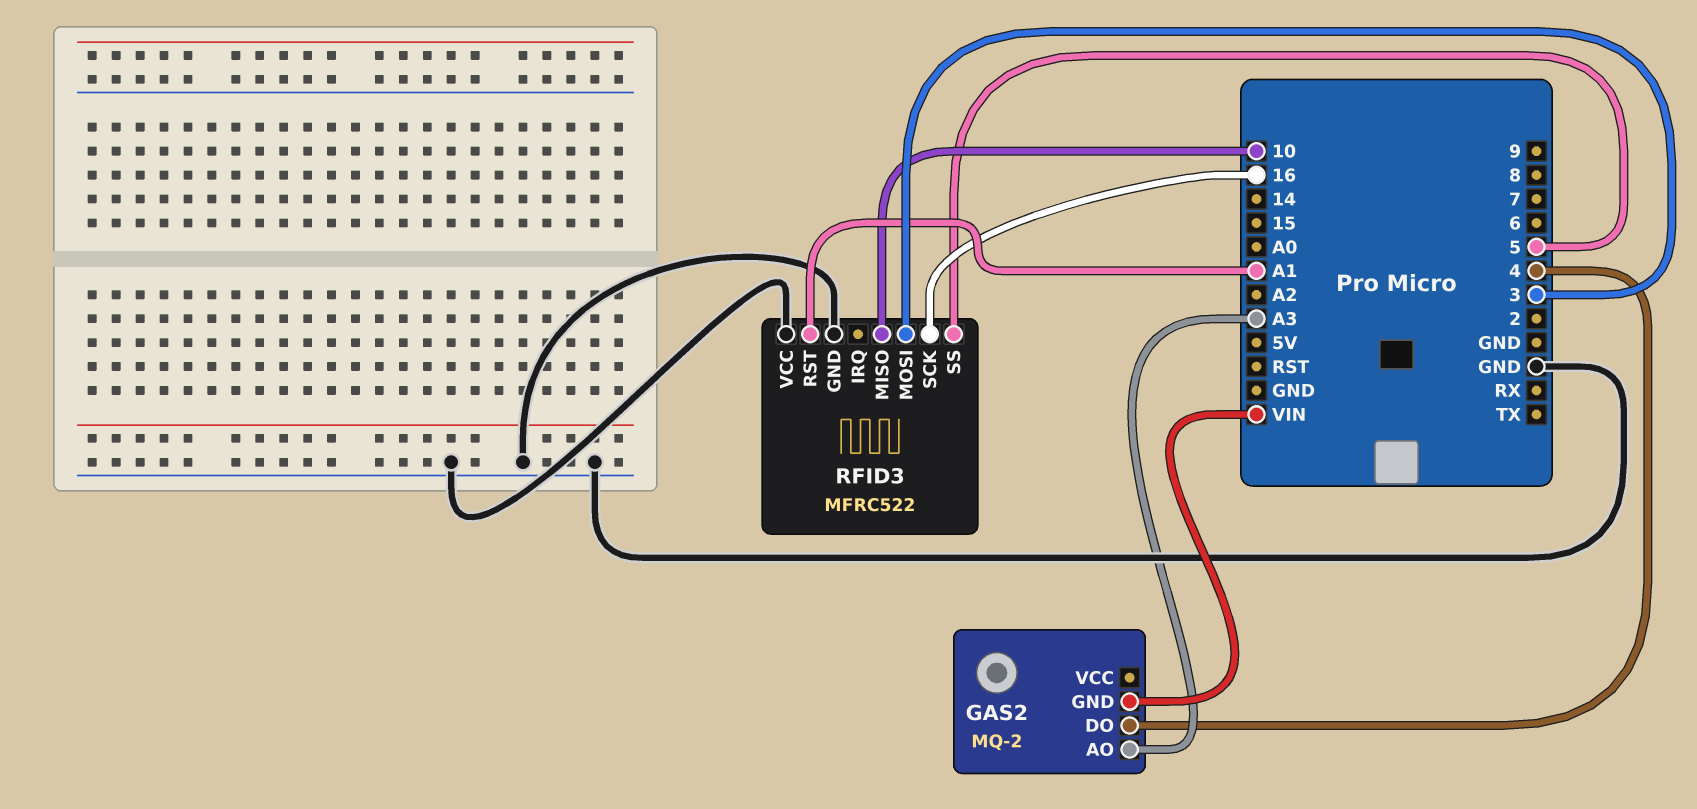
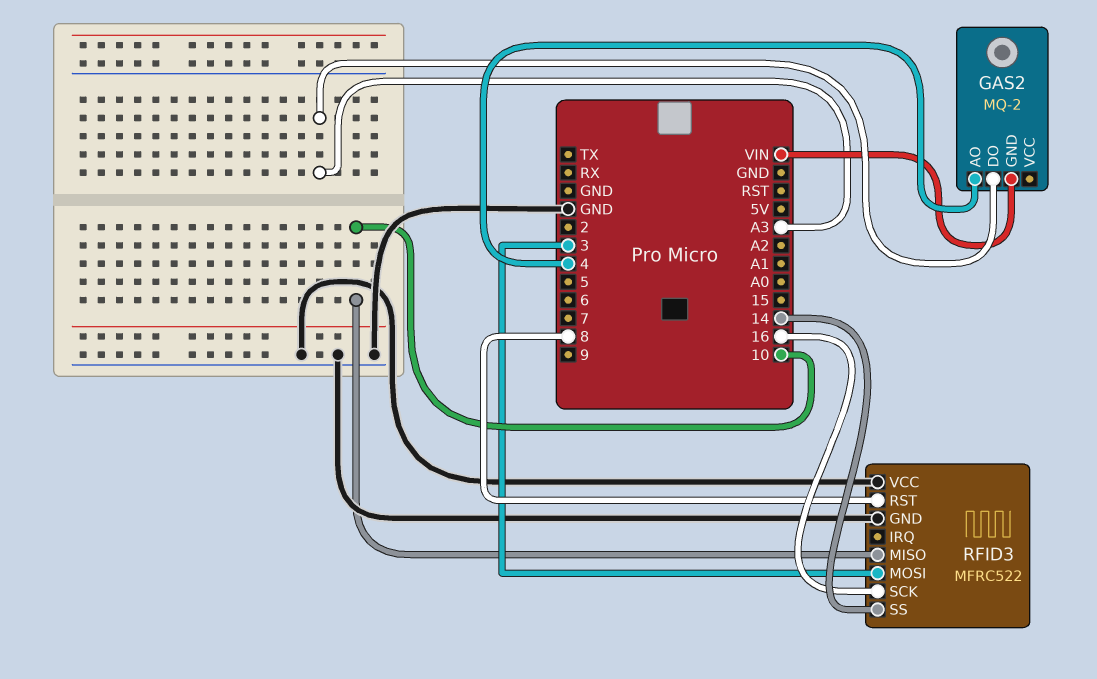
GAS2 pin AO: A3 -> 4
GAS2 pin DO: 4 -> A3
RFID3 pin RST: A1 -> 8
RFID3 pin SS: 5 -> 14

